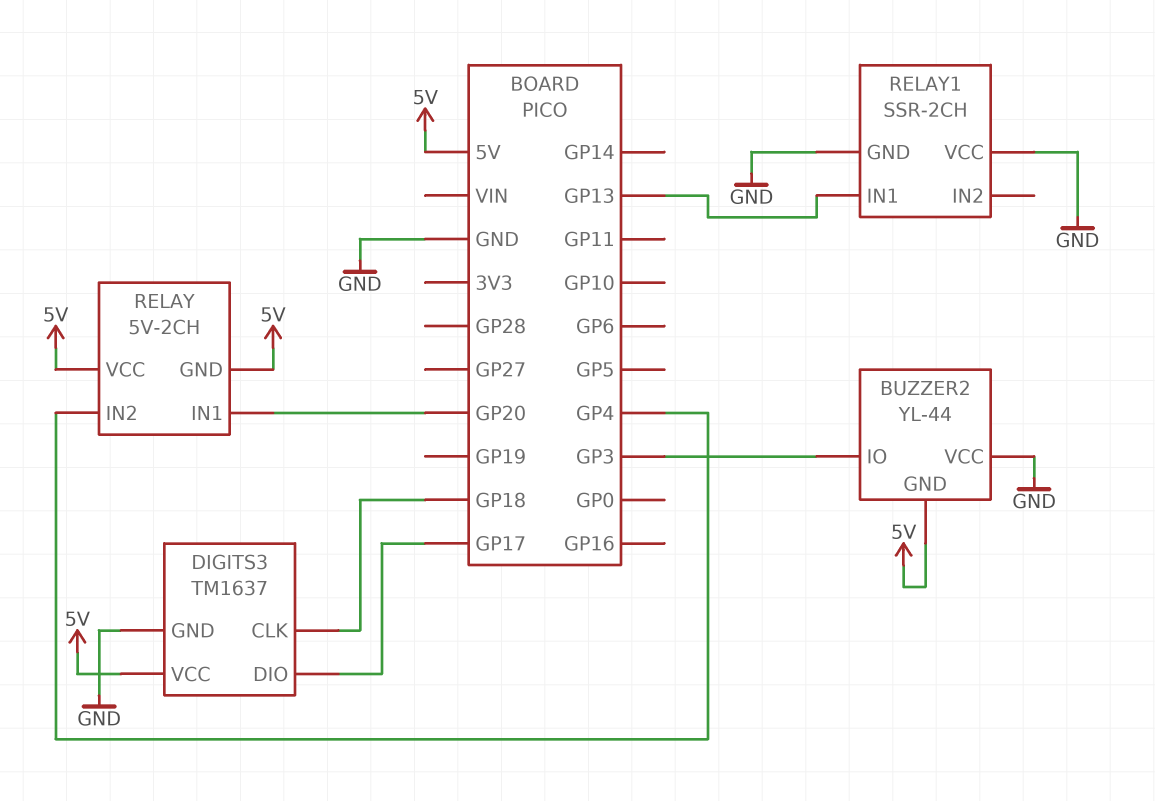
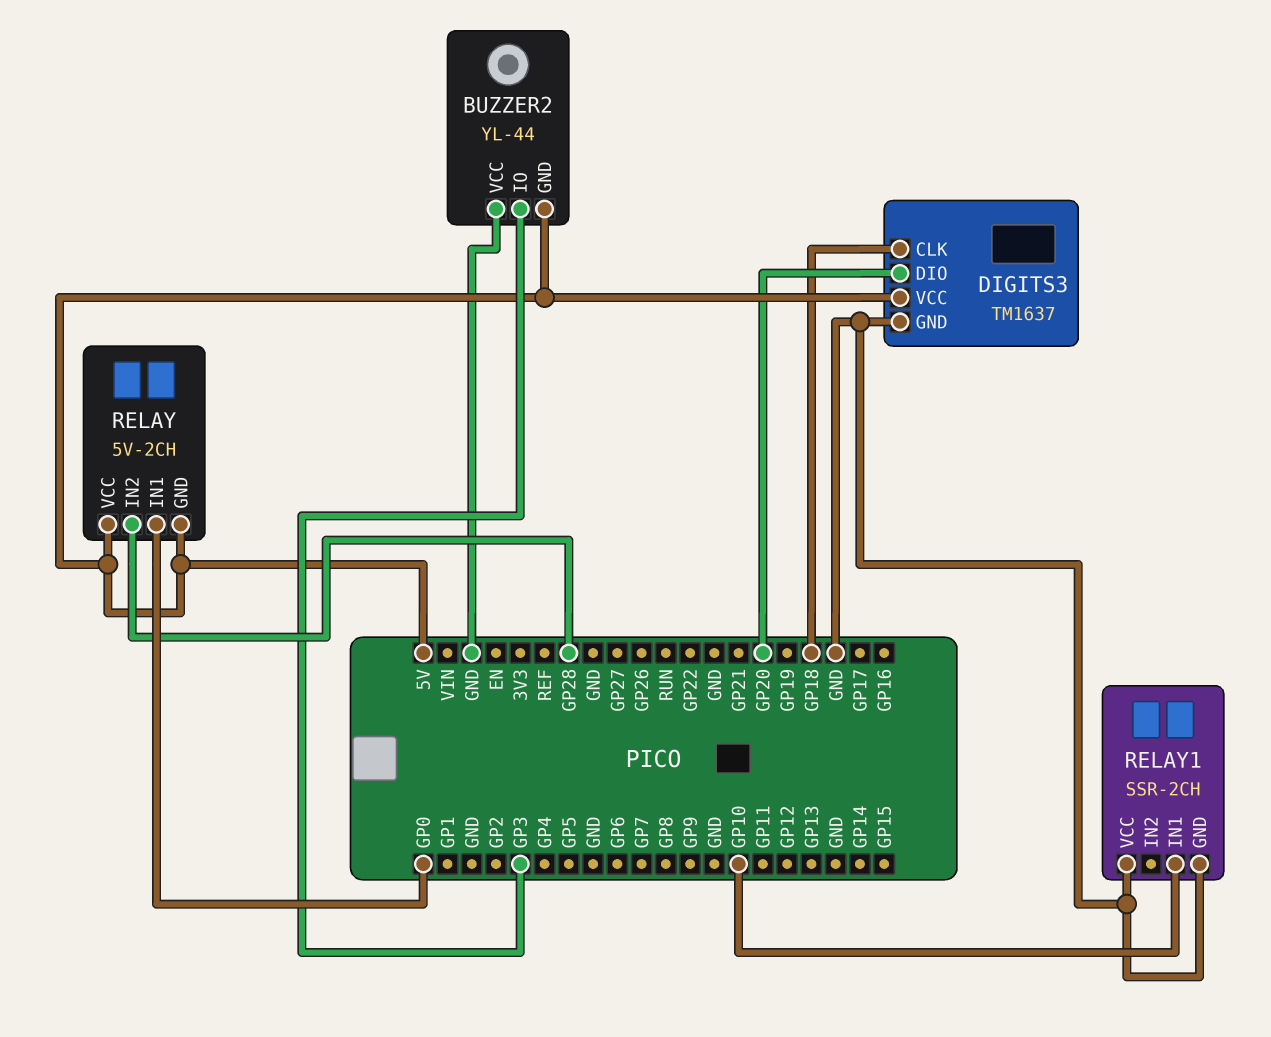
DIGITS3 pin DIO: GP17 -> GP20
RELAY pin IN1: GP20 -> GP0
RELAY pin IN2: GP4 -> GP28
RELAY1 pin IN1: GP13 -> GP10

